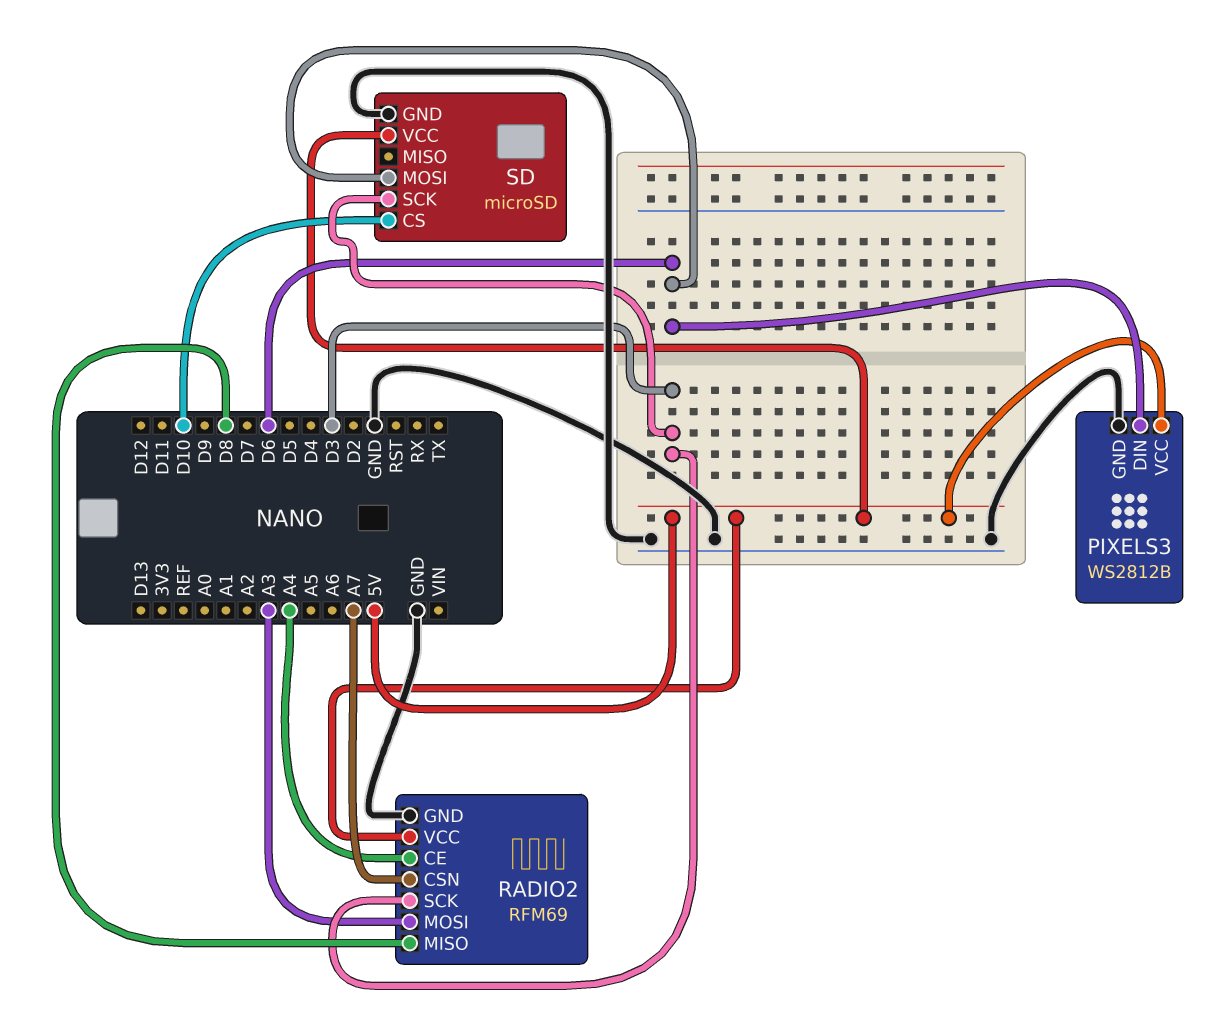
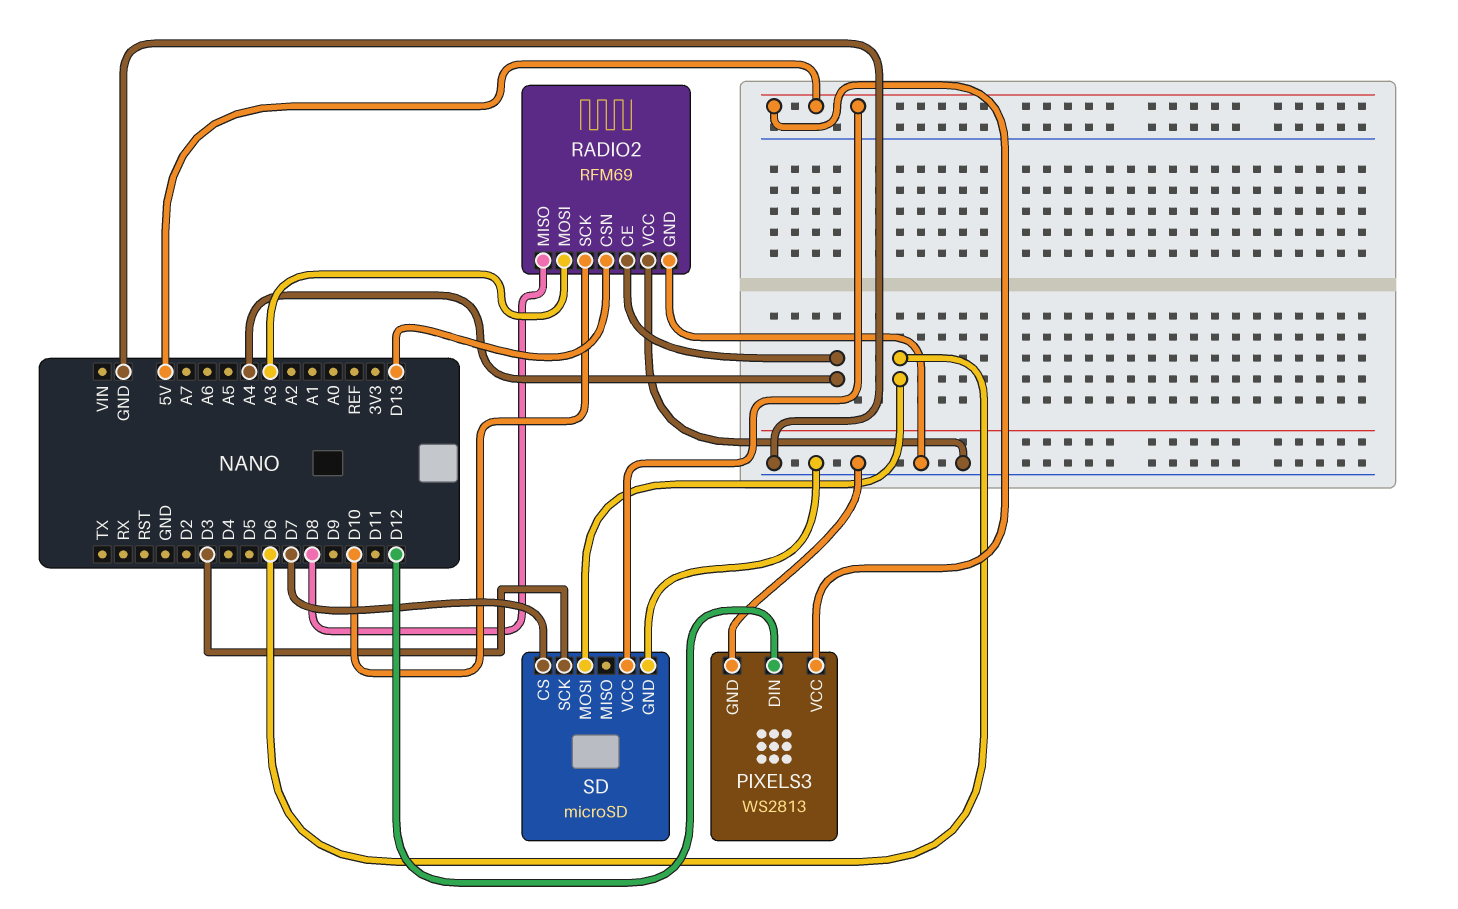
PIXELS3: WS2812B -> WS2813
PIXELS3 pin DIN: D6 -> D12
RADIO2 pin CSN: A7 -> D13
RADIO2 pin SCK: D3 -> D10
RADIO2 pin VCC: 5V -> GND
SD pin CS: D10 -> D7

